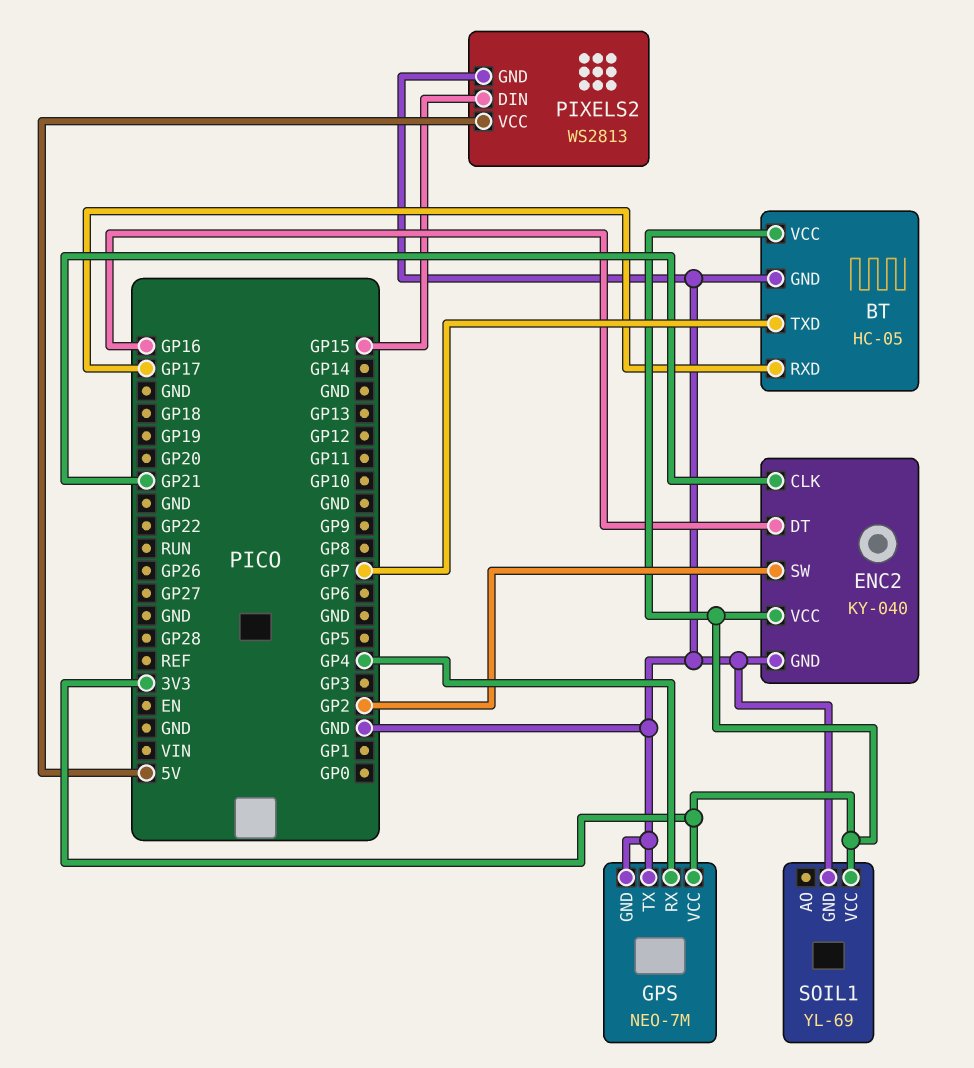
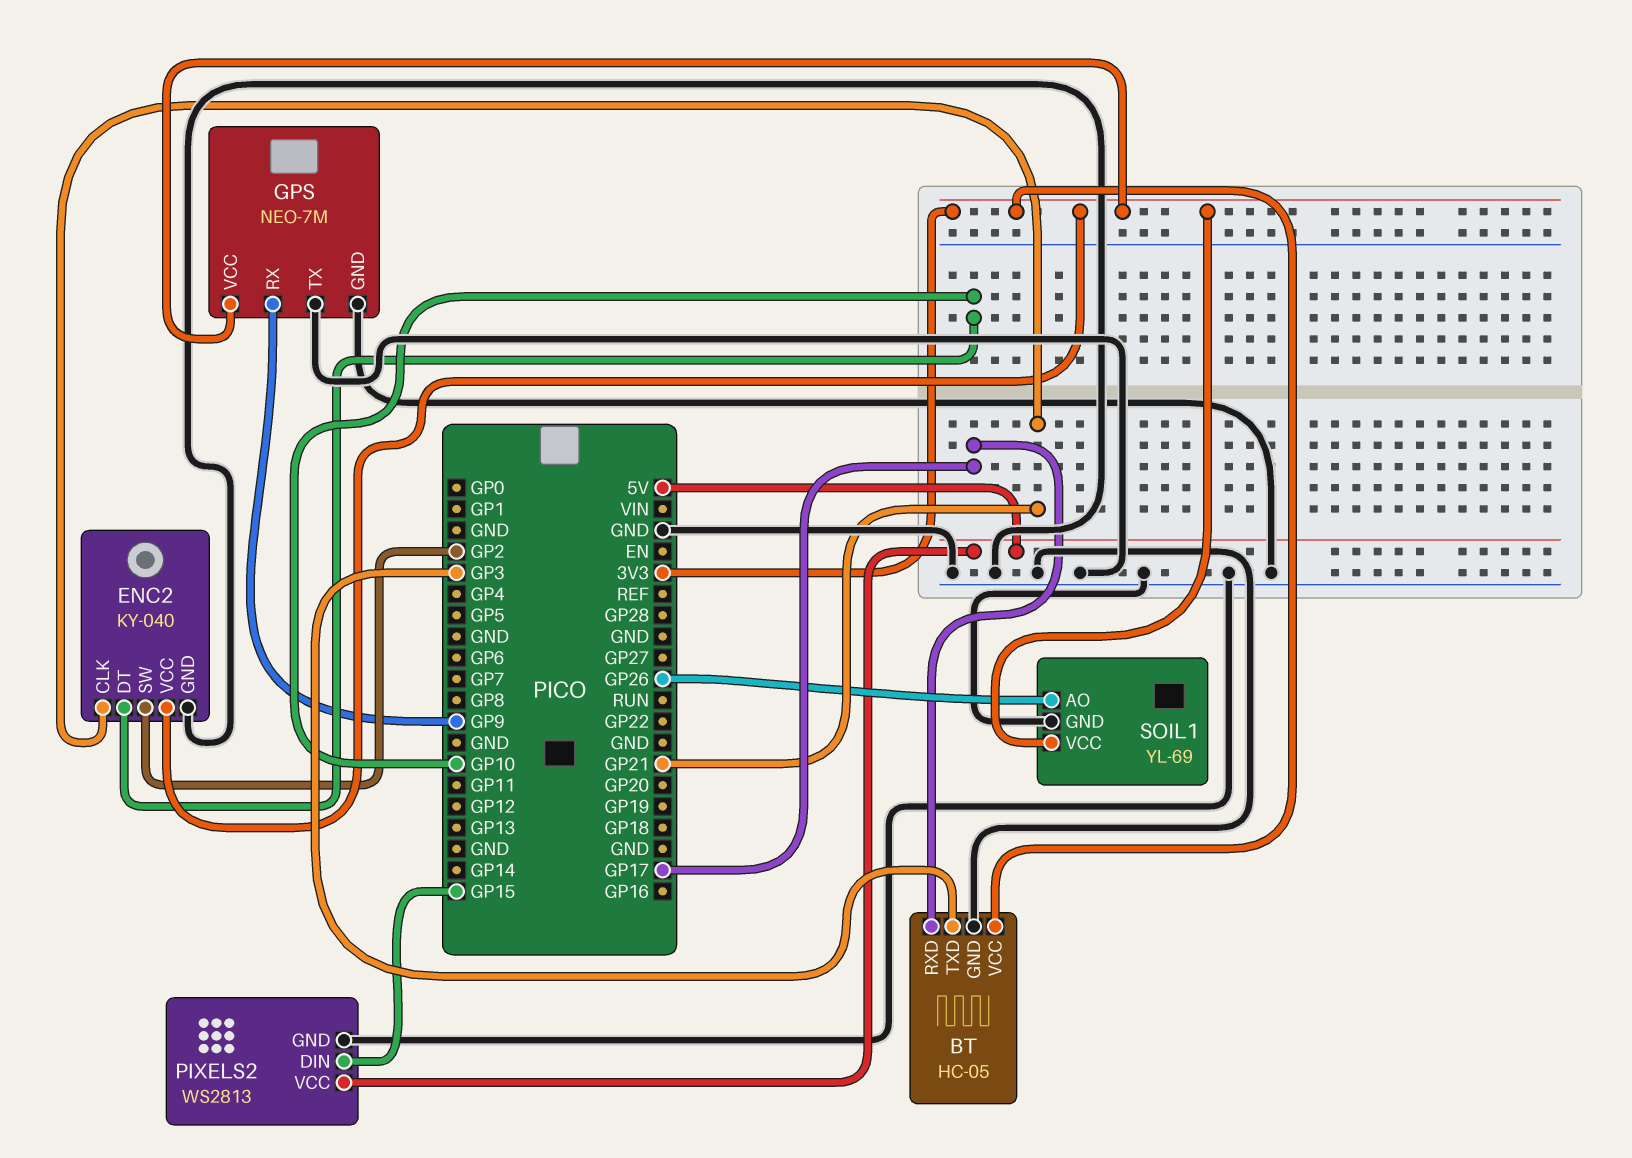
BT pin TXD: GP7 -> GP3
ENC2 pin DT: GP16 -> GP10
GPS pin RX: GP4 -> GP9
SOIL1 pin AO: none -> GP26

